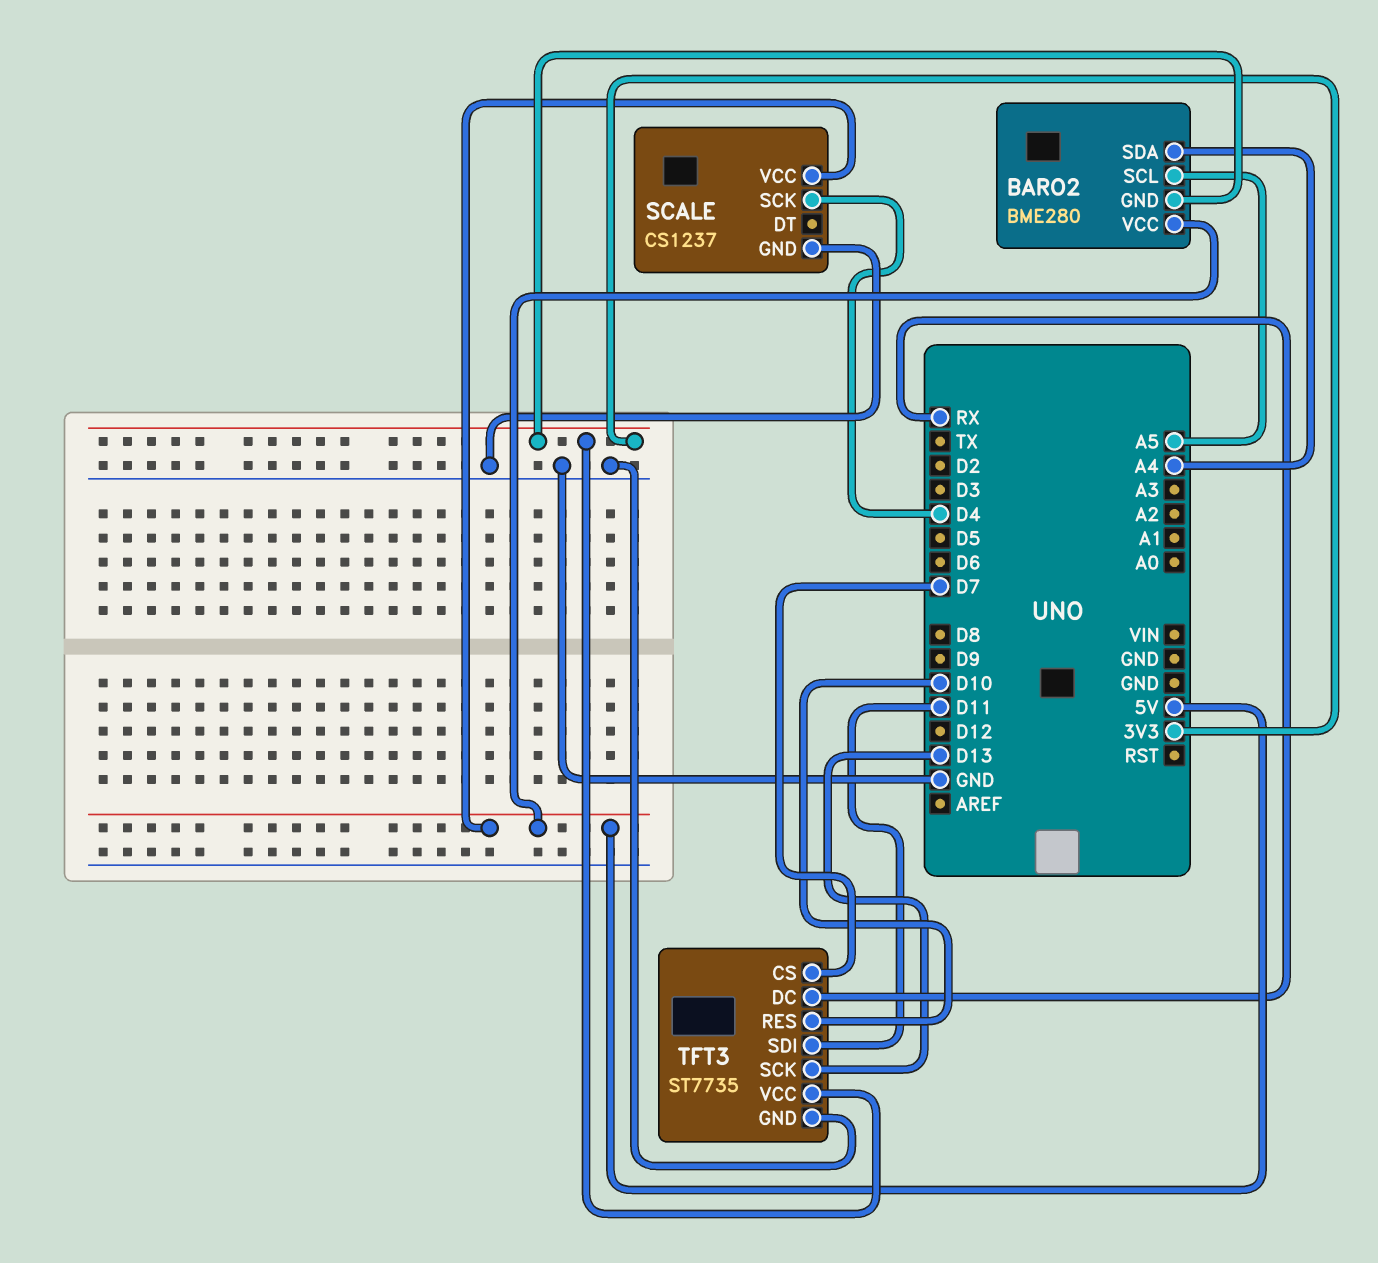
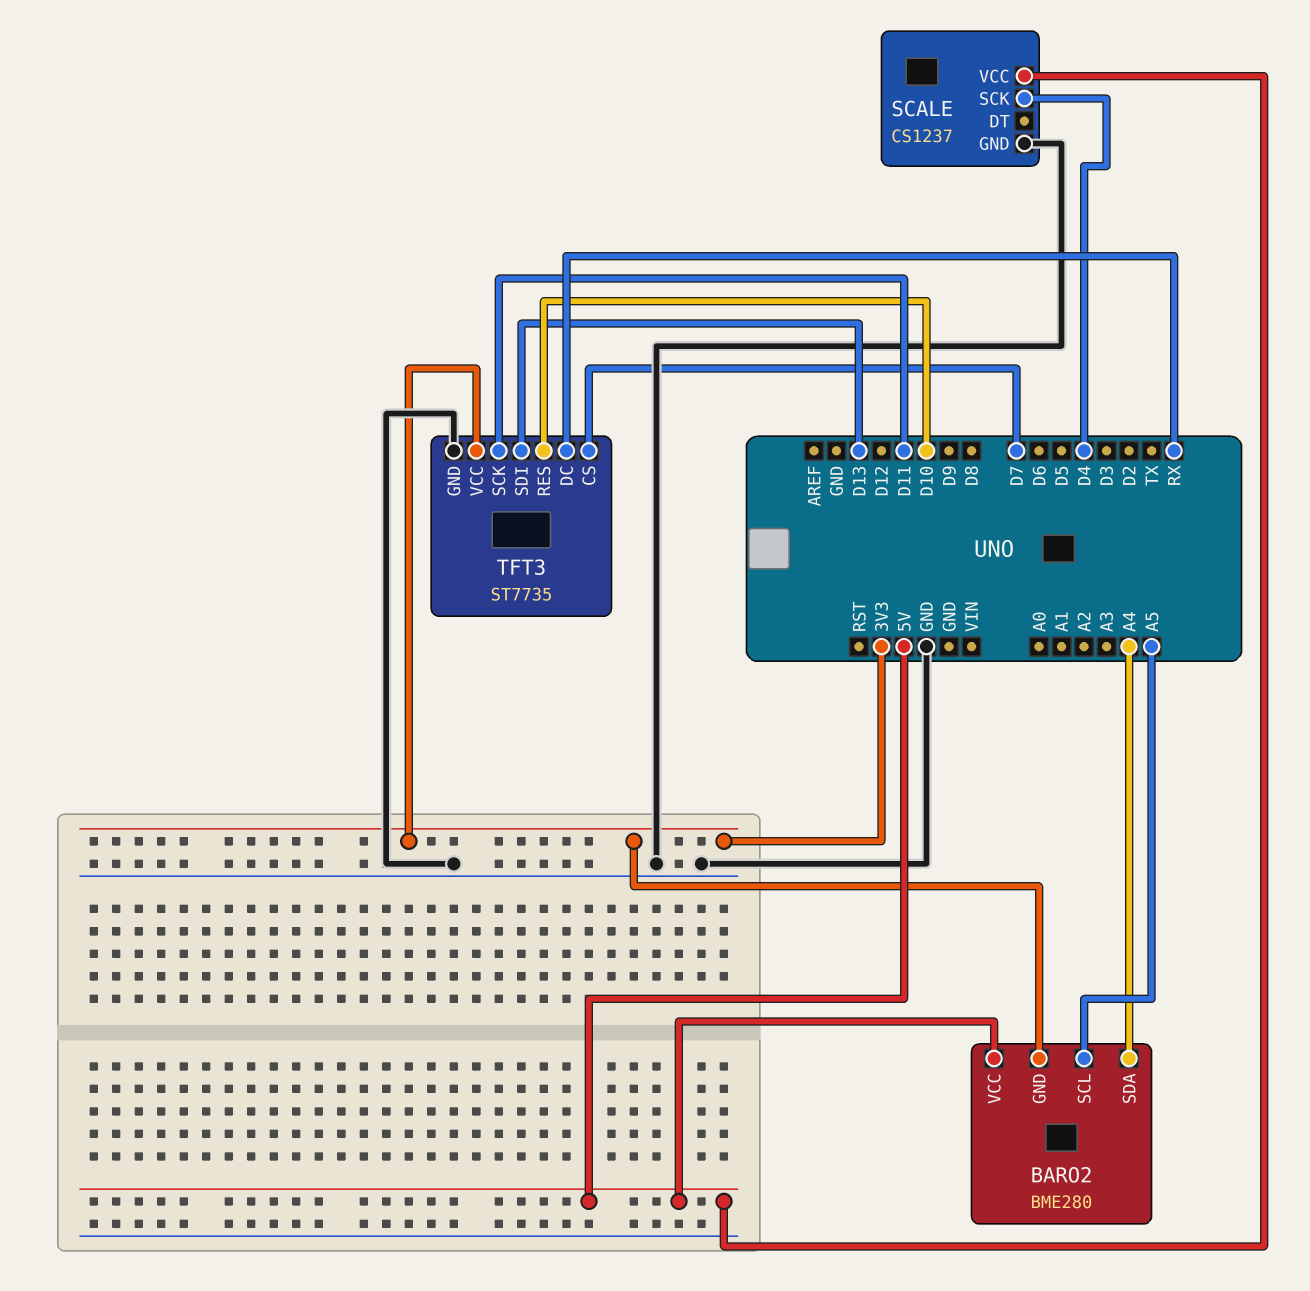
TFT3 pin SCK: D13 -> D11
TFT3 pin SDI: D11 -> D13

